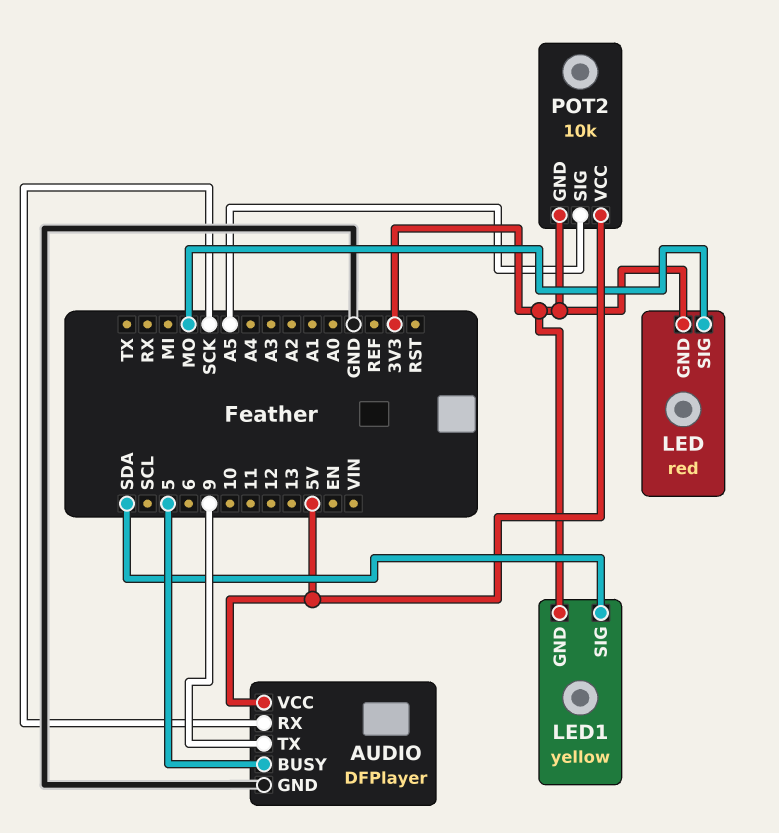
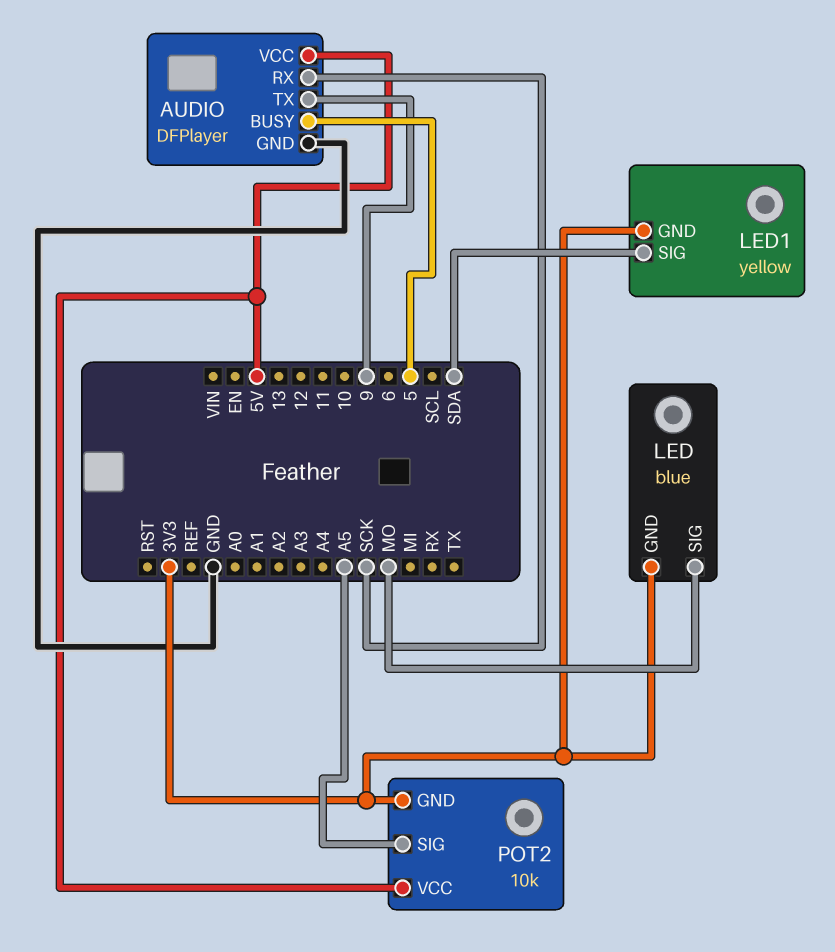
LED: red -> blue

